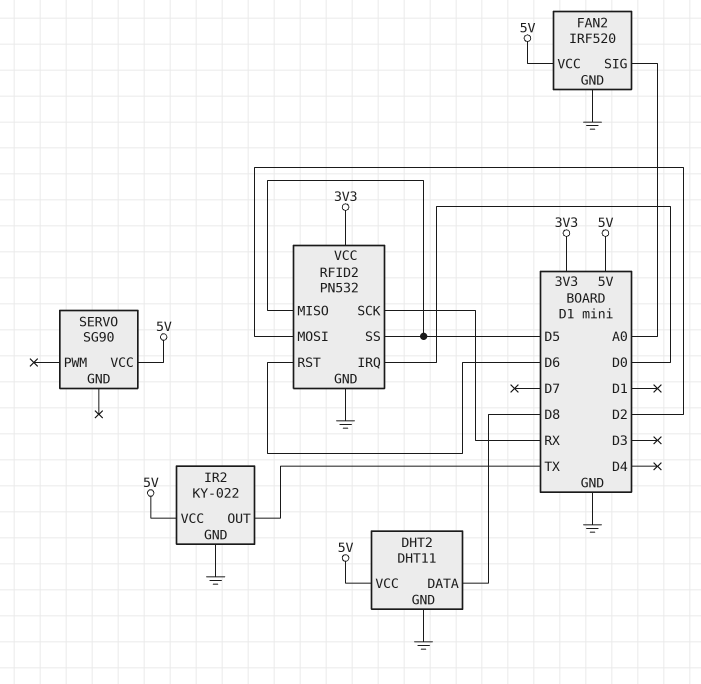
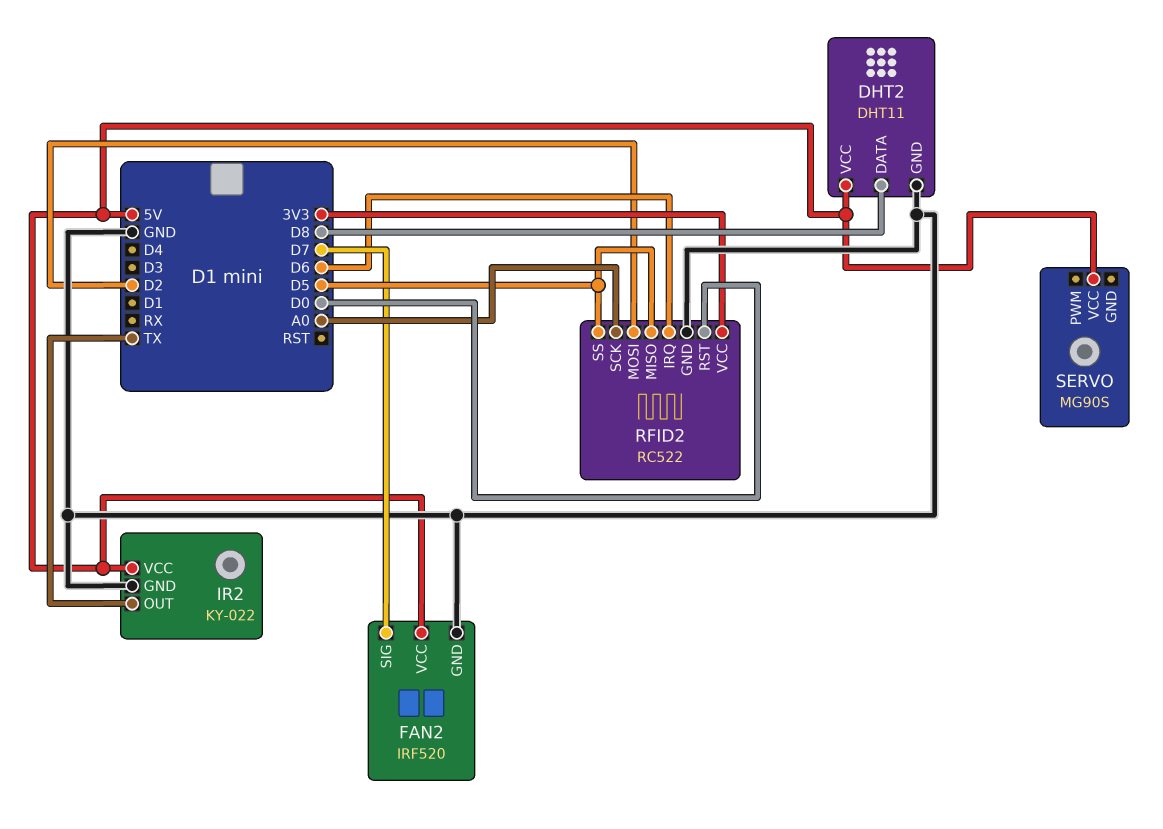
FAN2 pin SIG: A0 -> D7
RFID2: PN532 -> RC522
RFID2 pin IRQ: D0 -> D6
RFID2 pin RST: D6 -> D0
RFID2 pin SCK: RX -> A0
SERVO: SG90 -> MG90S

